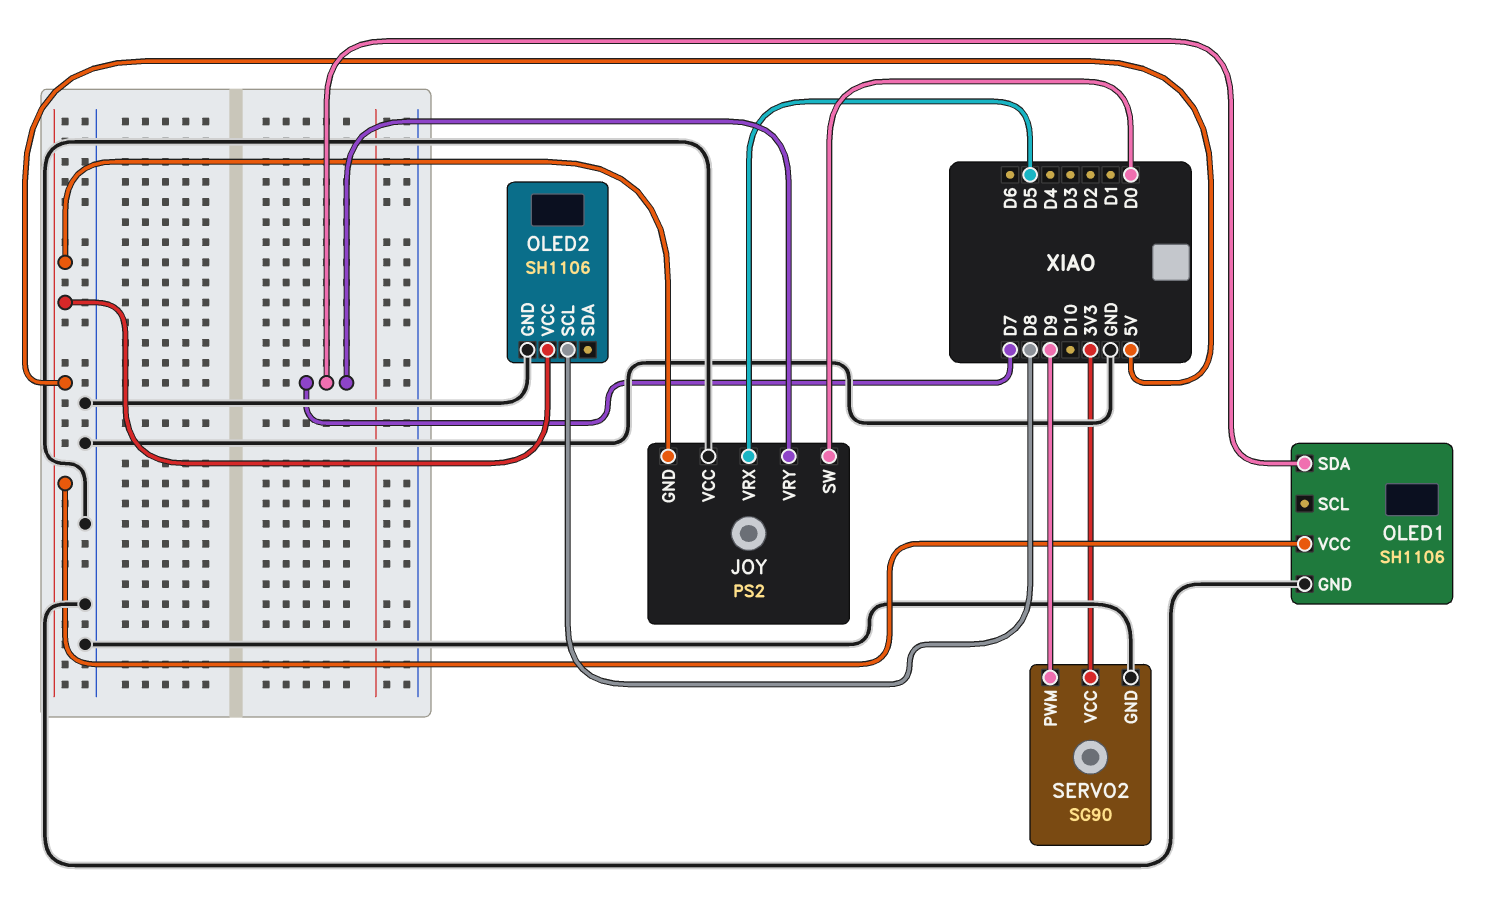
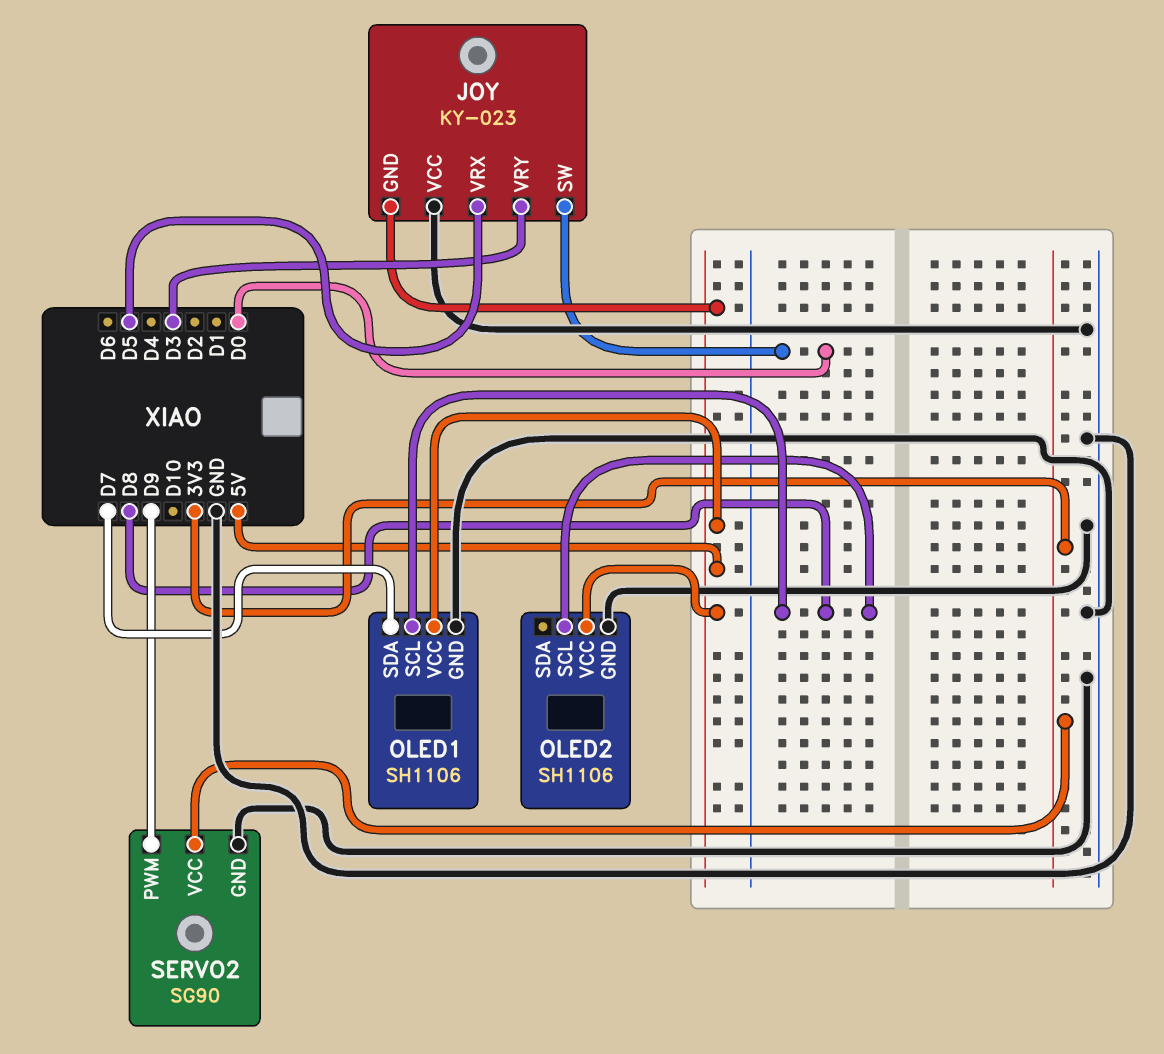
JOY: PS2 -> KY-023
JOY pin VRY: D7 -> D3
OLED1 pin SCL: none -> D8

